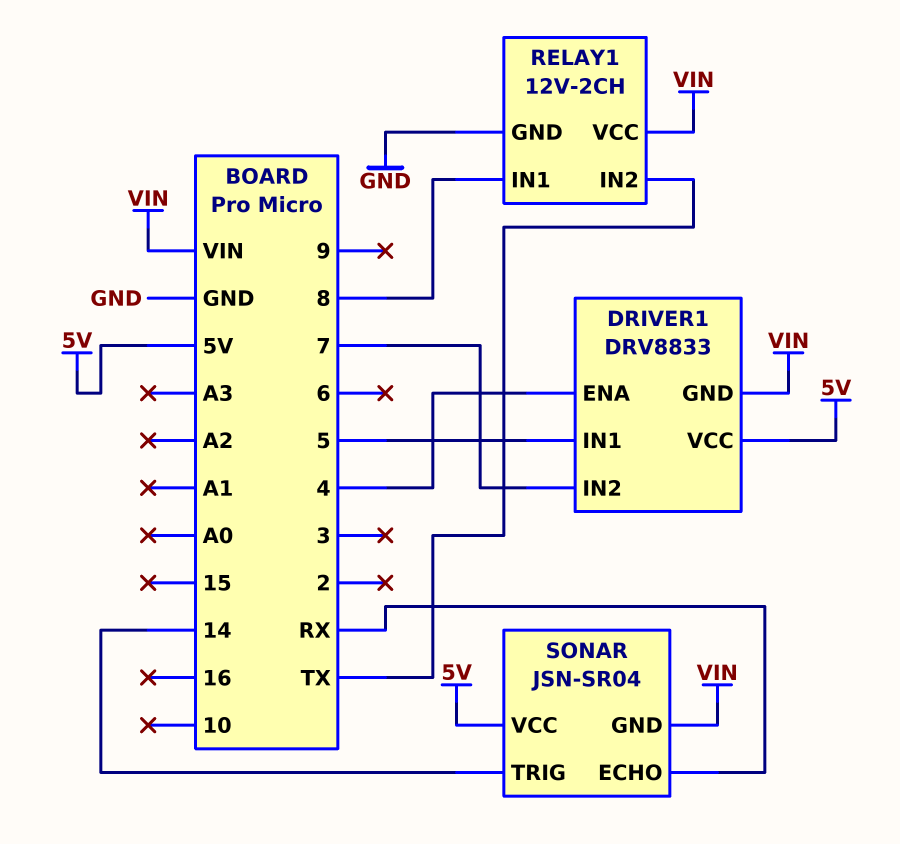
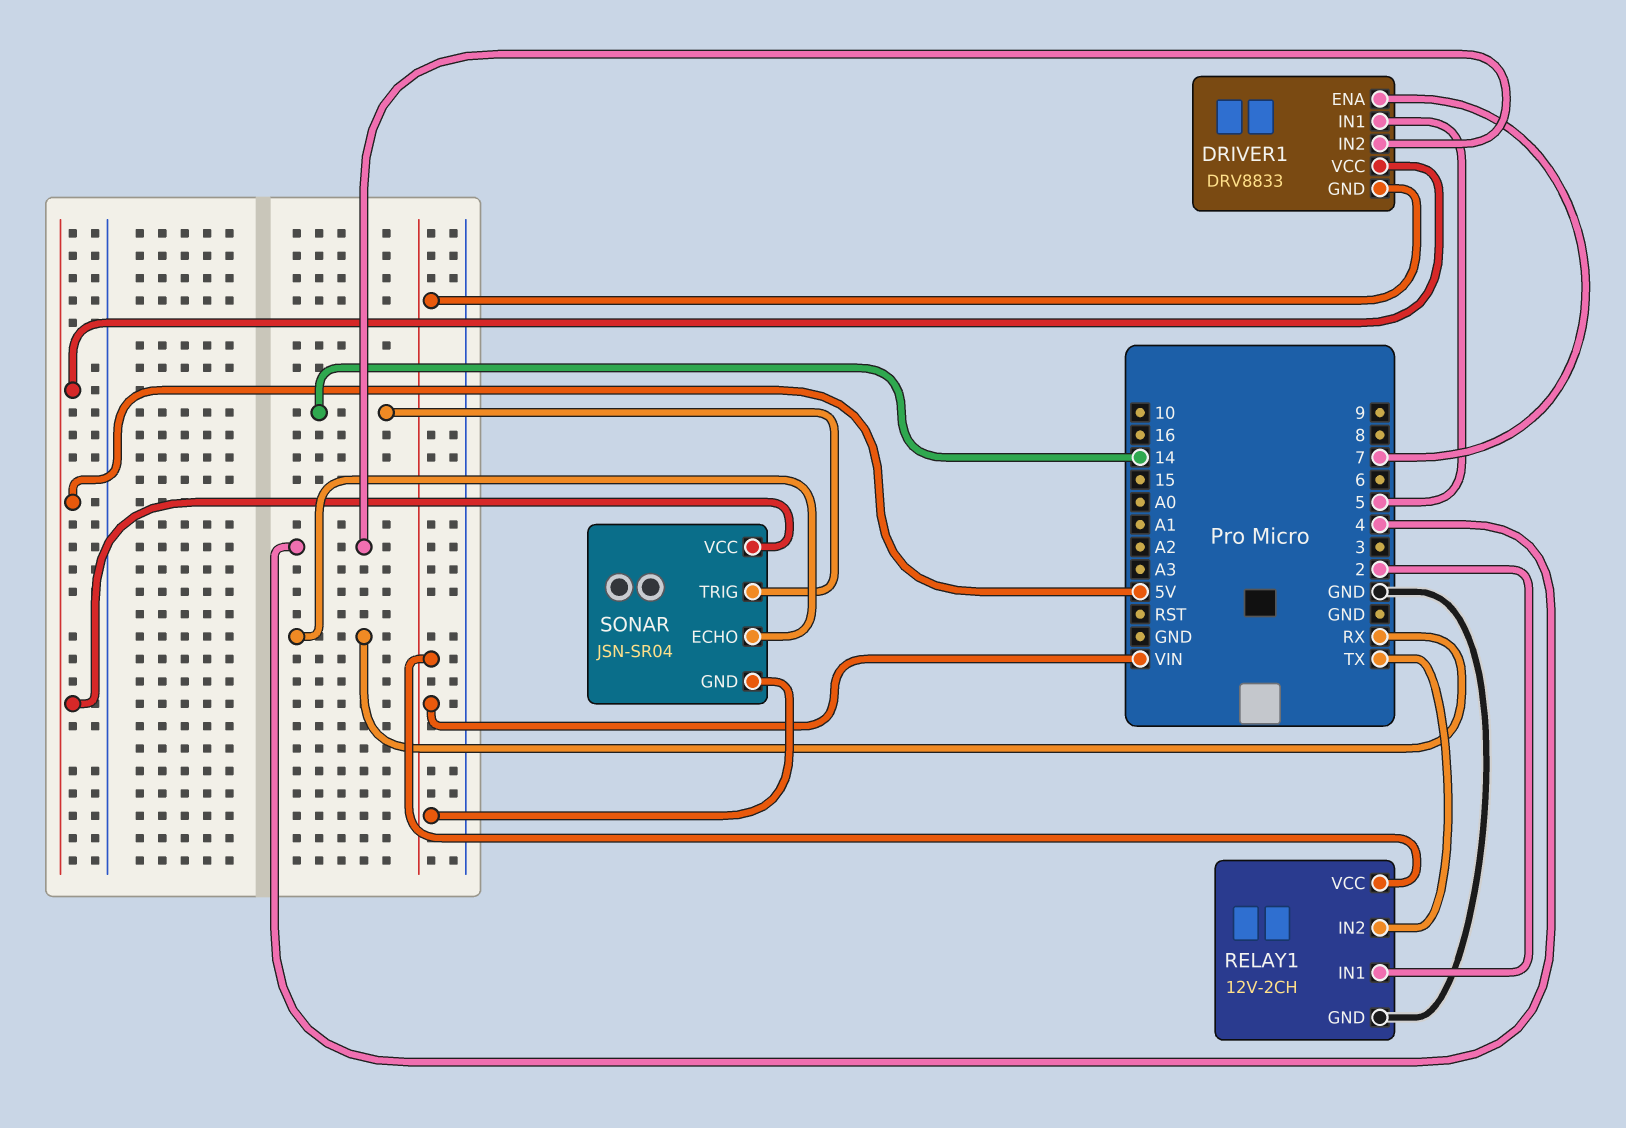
DRIVER1 pin ENA: 4 -> 7
DRIVER1 pin IN2: 7 -> 4
RELAY1 pin IN1: 8 -> 2

